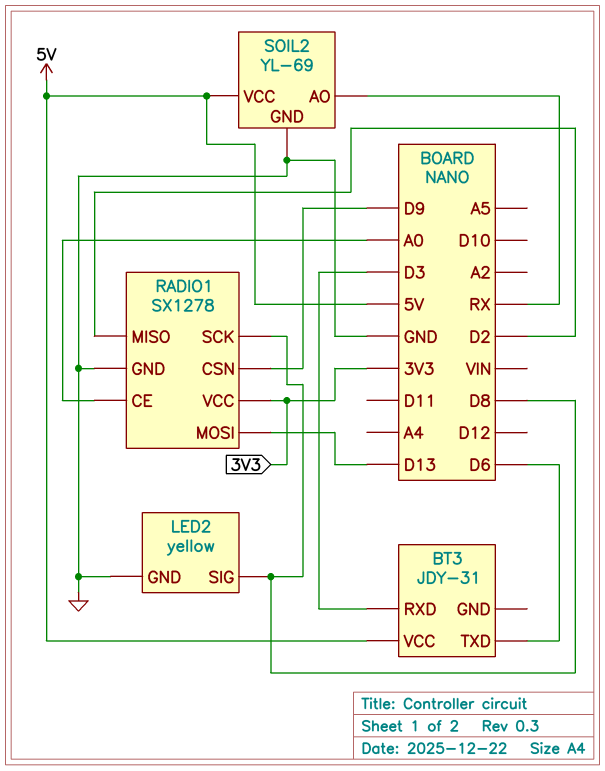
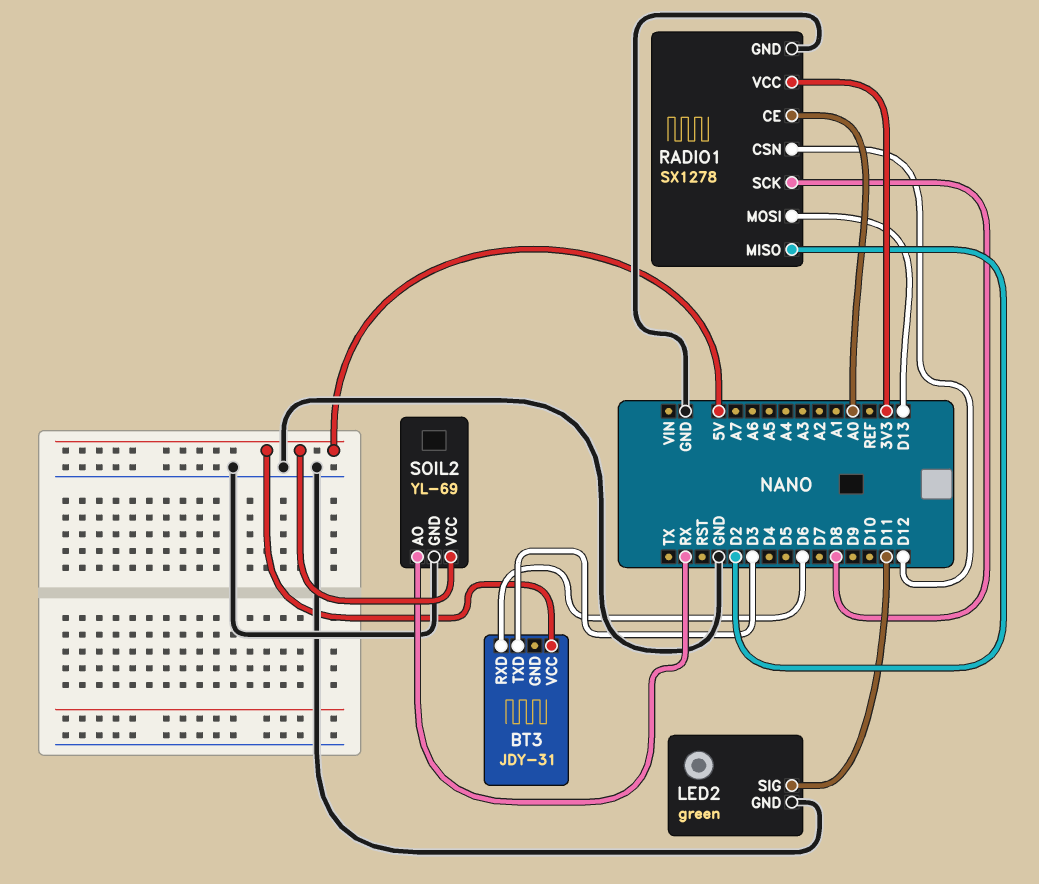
BT3 pin RXD: D3 -> D6
BT3 pin TXD: D6 -> D3
LED2: yellow -> green
LED2 pin SIG: D8 -> D11
RADIO1 pin CSN: D9 -> D12

